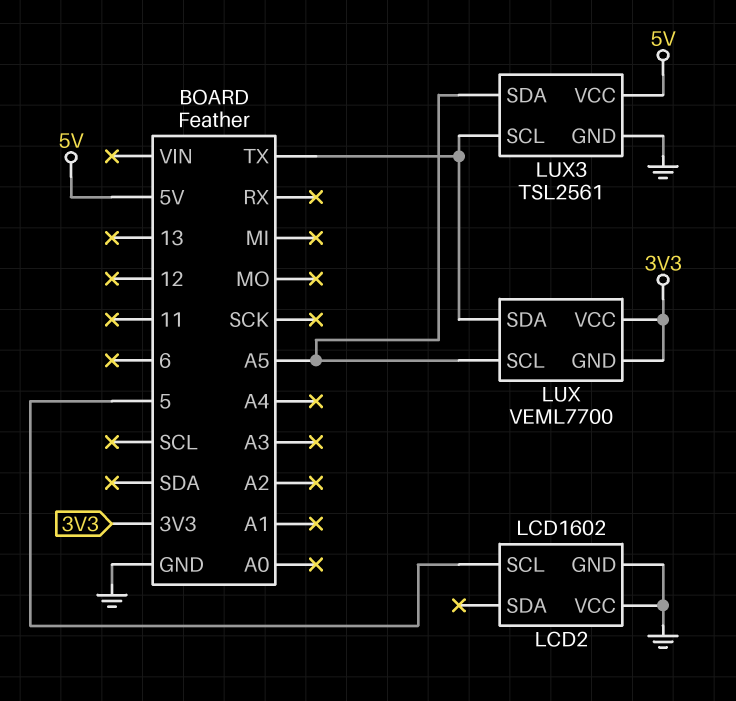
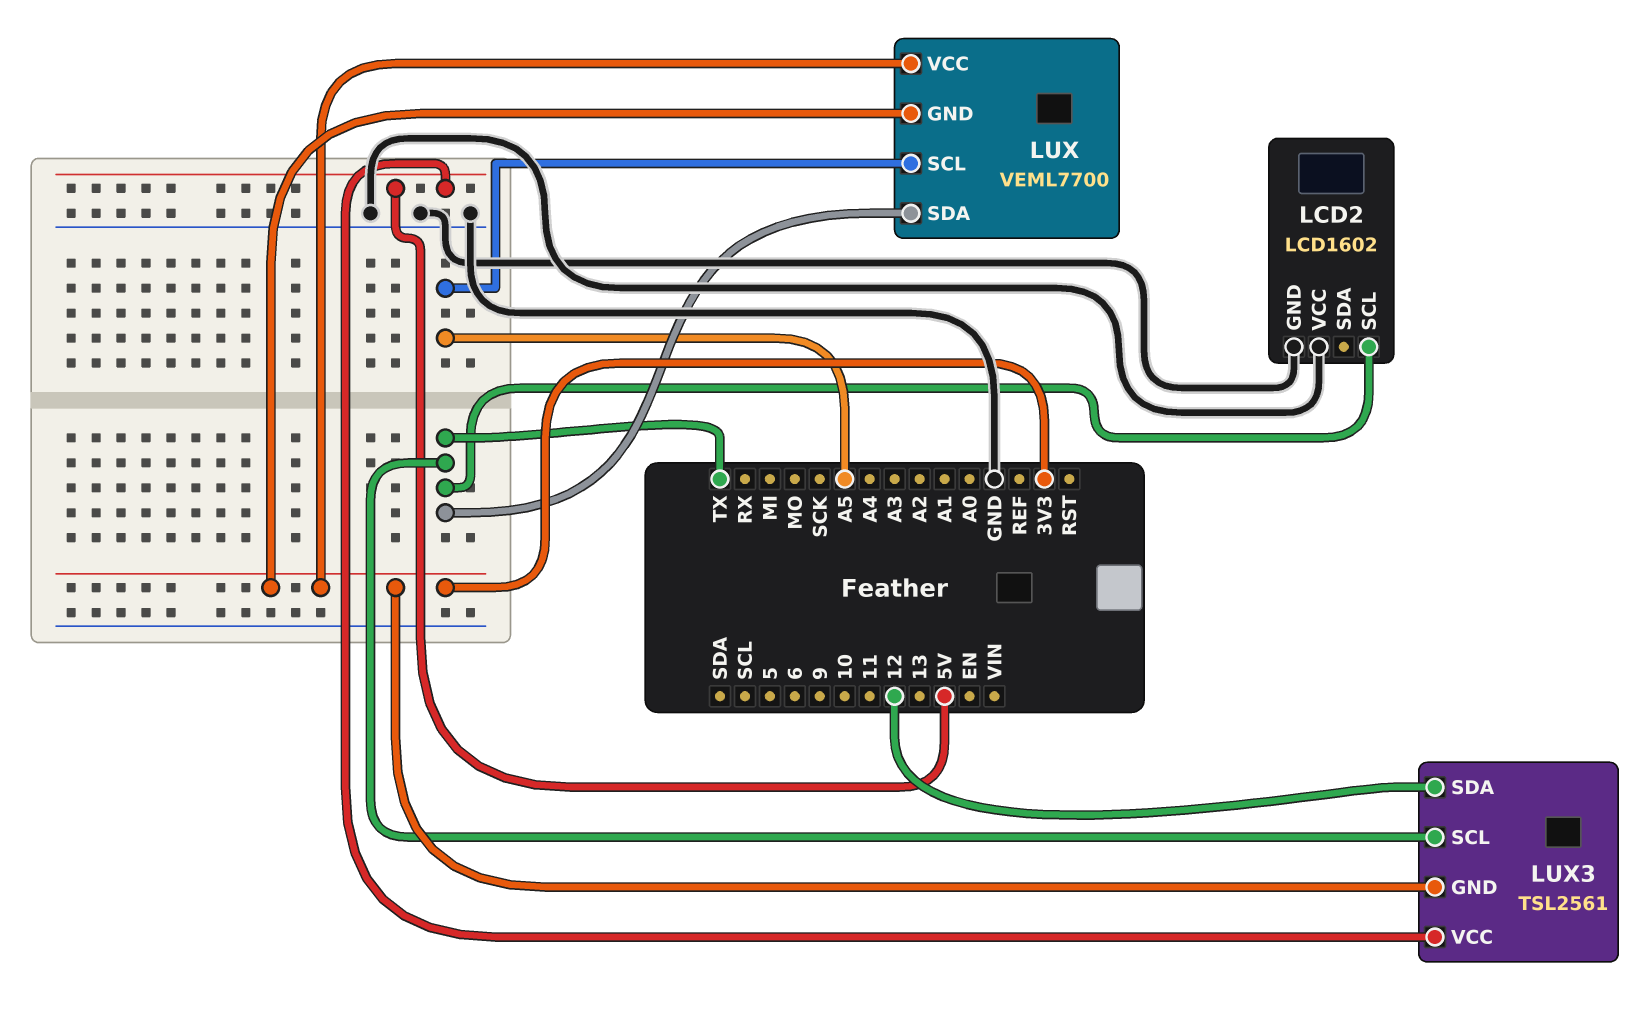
LCD2 pin SCL: 5 -> TX
LUX3 pin GND: GND -> 3V3
LUX3 pin SDA: A5 -> 12

